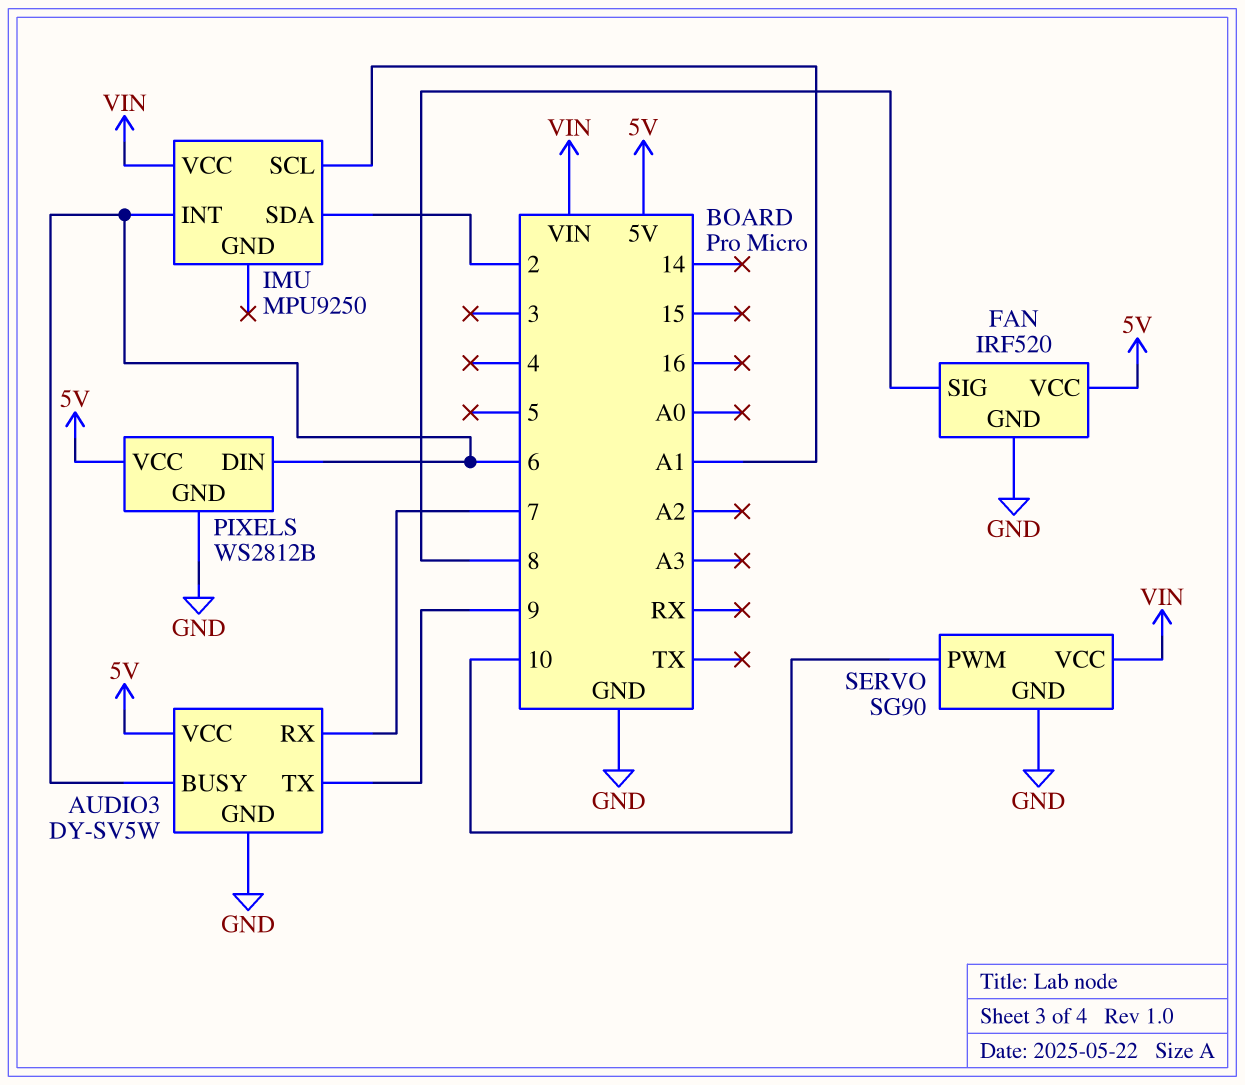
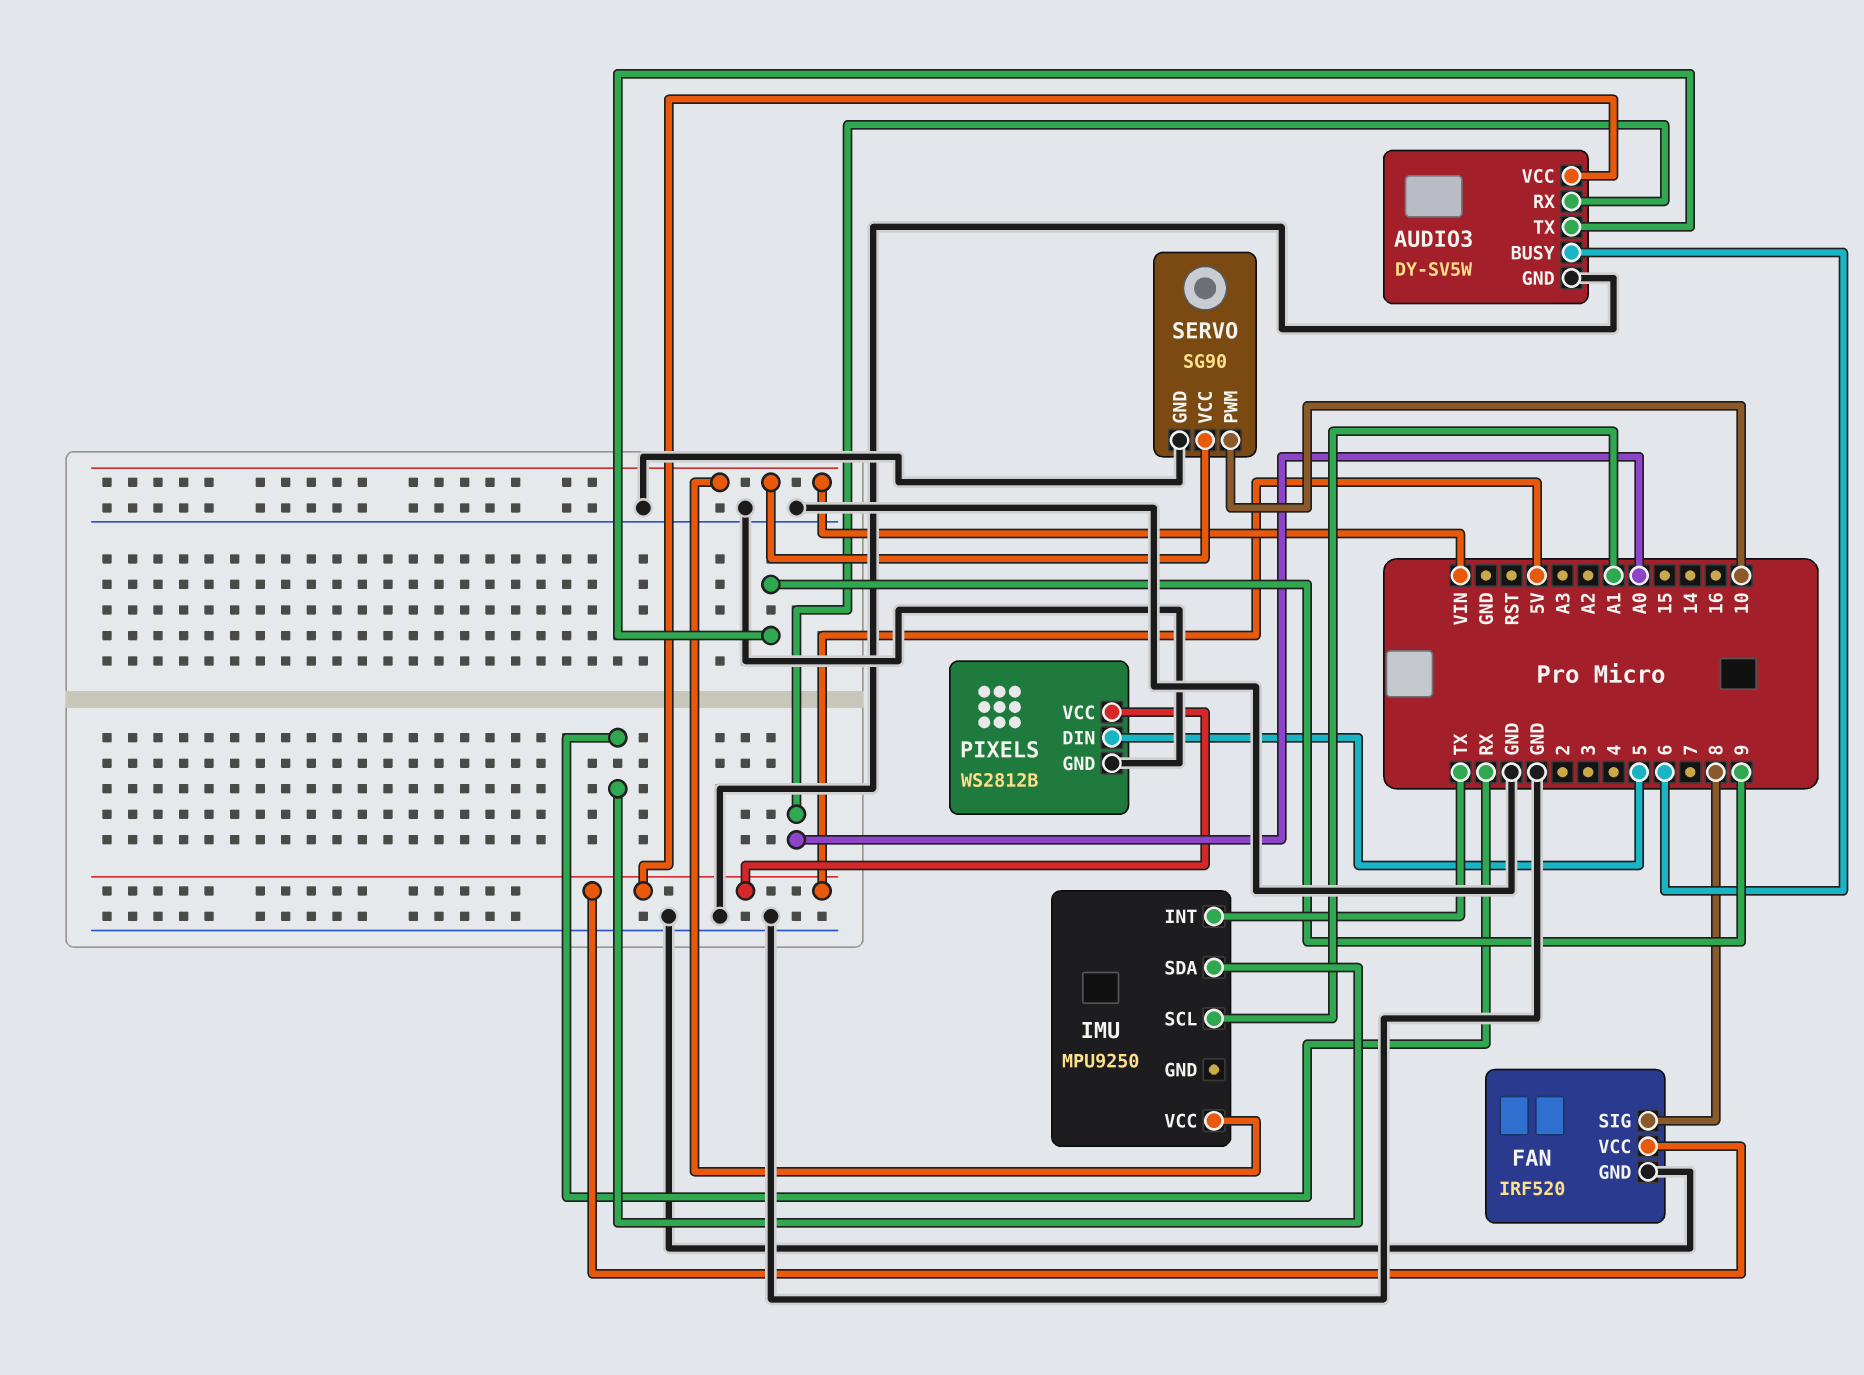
AUDIO3 pin RX: 7 -> A0
IMU pin INT: 6 -> TX
IMU pin SDA: 2 -> RX
PIXELS pin DIN: 6 -> 5

